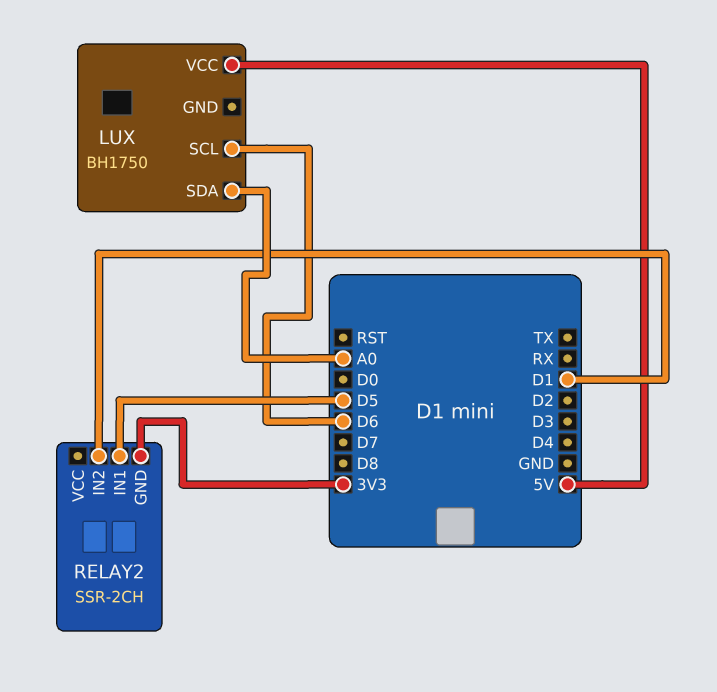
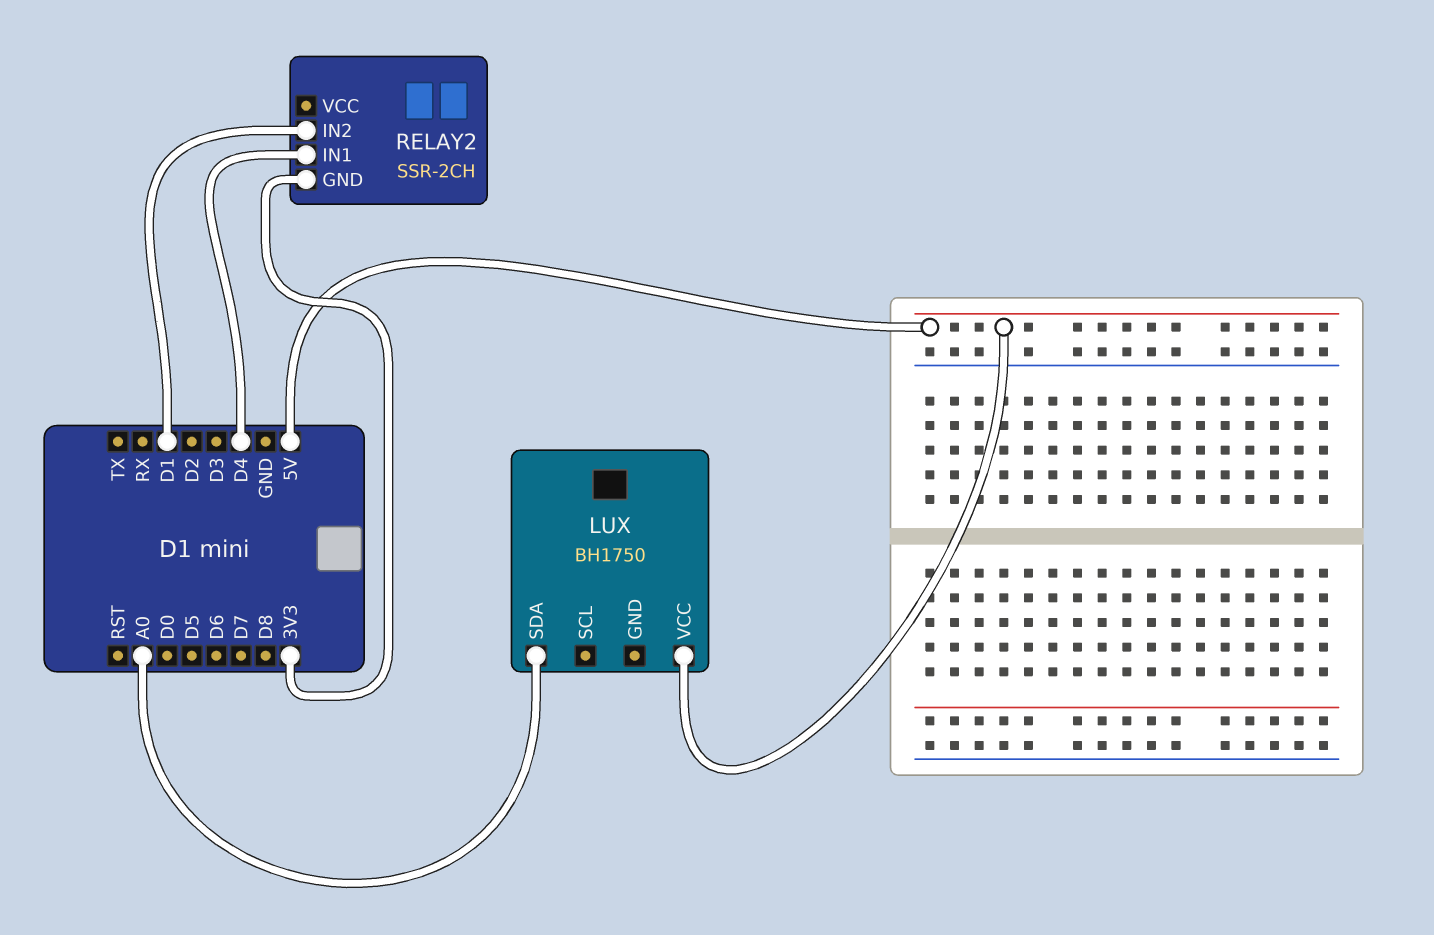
LUX pin SCL: D6 -> none
RELAY2 pin IN1: D5 -> D4

